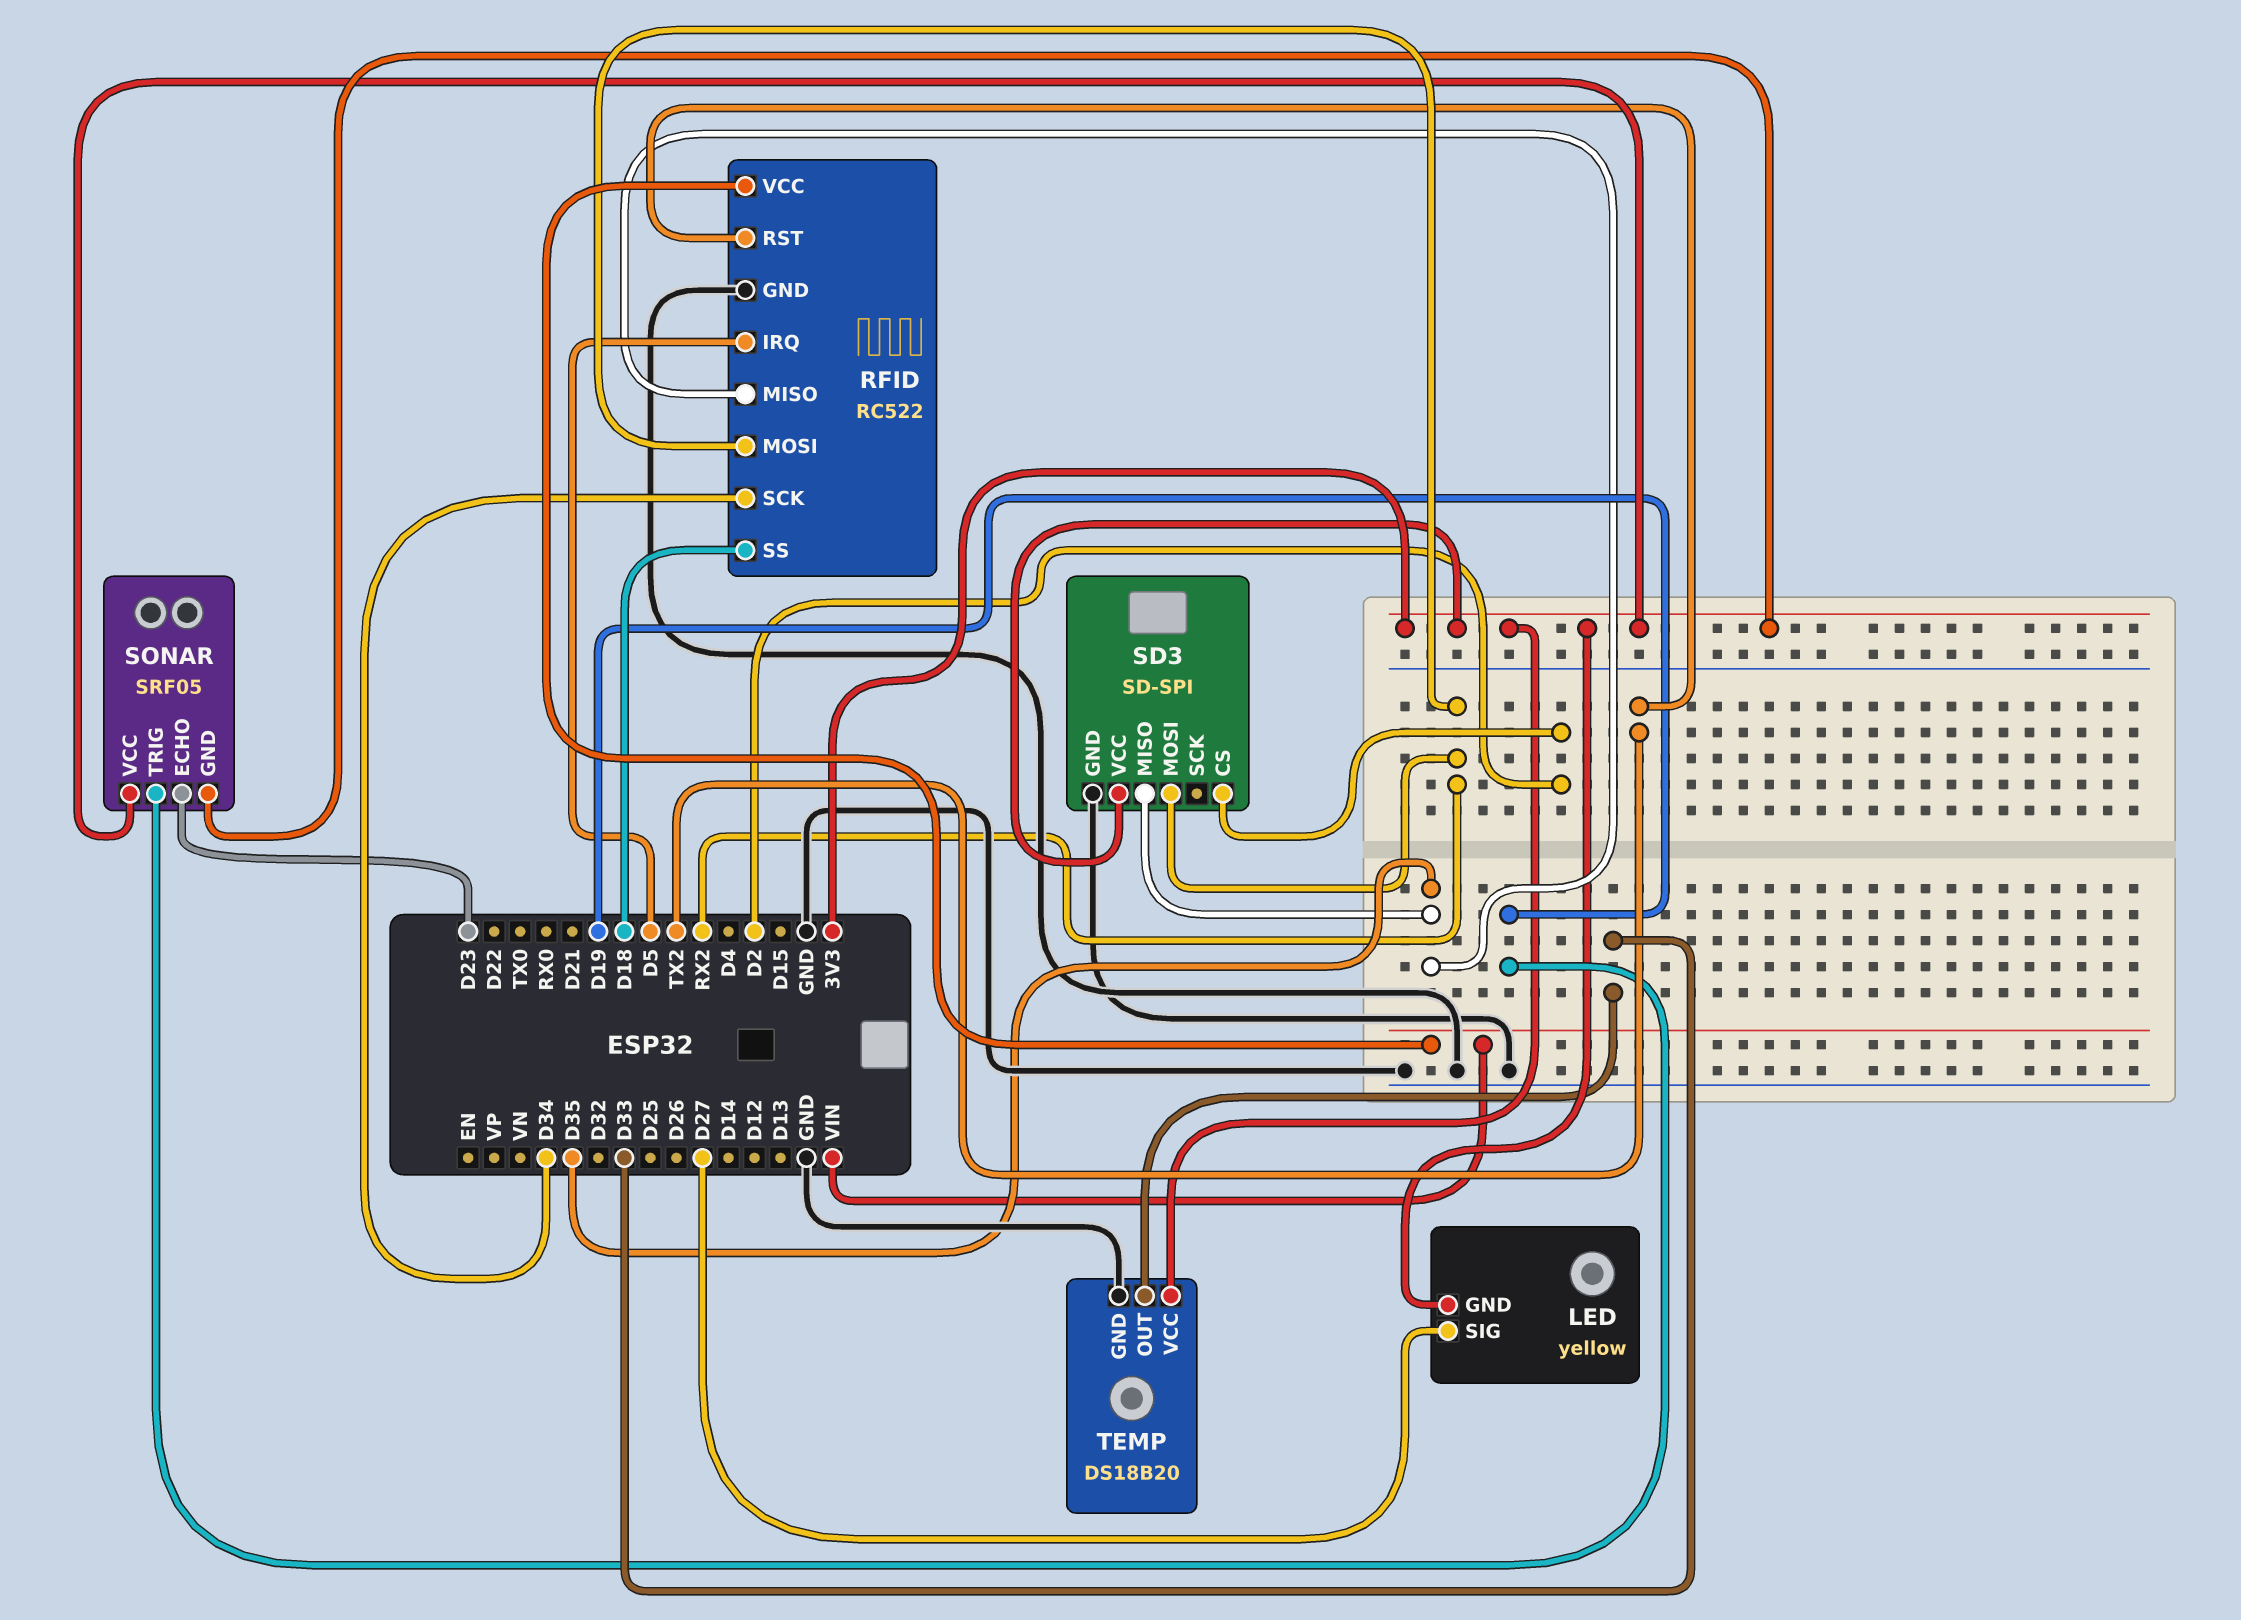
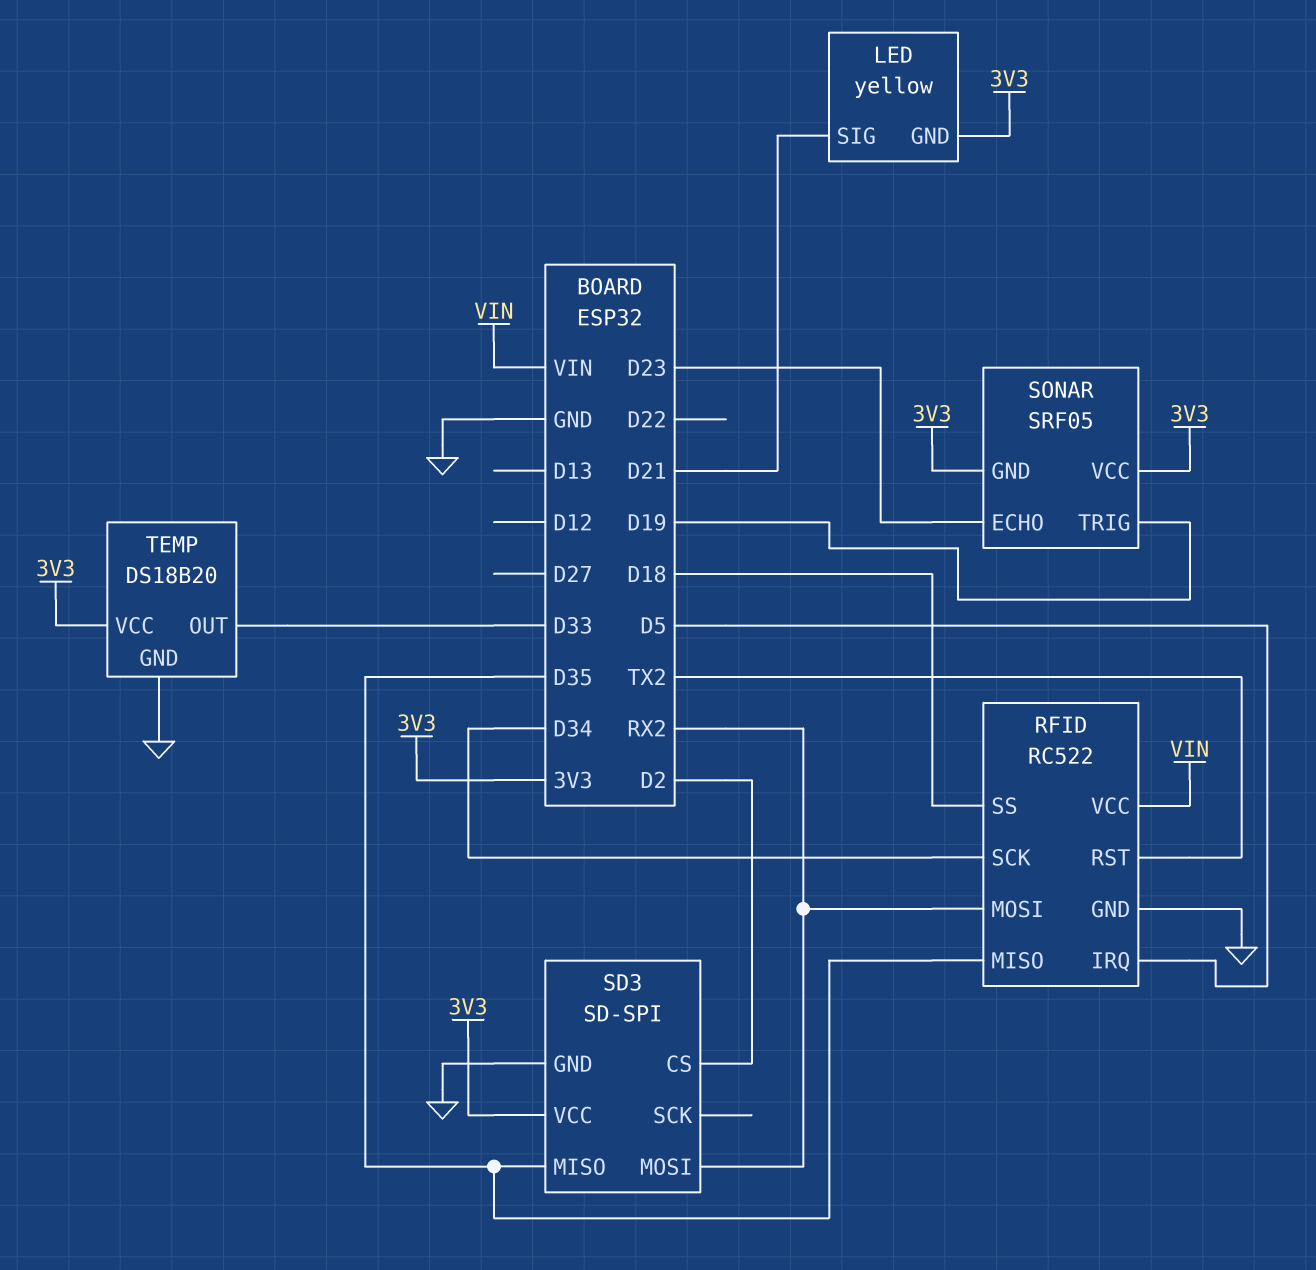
LED pin SIG: D27 -> D21

